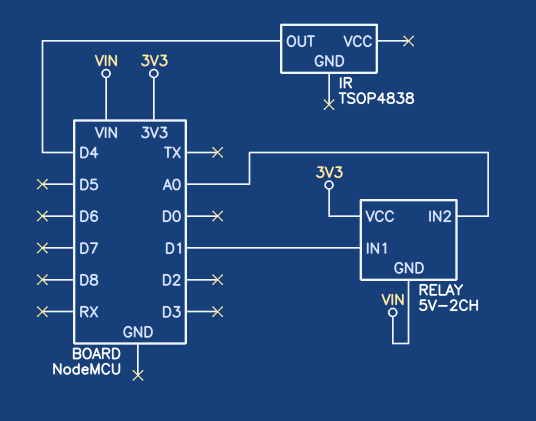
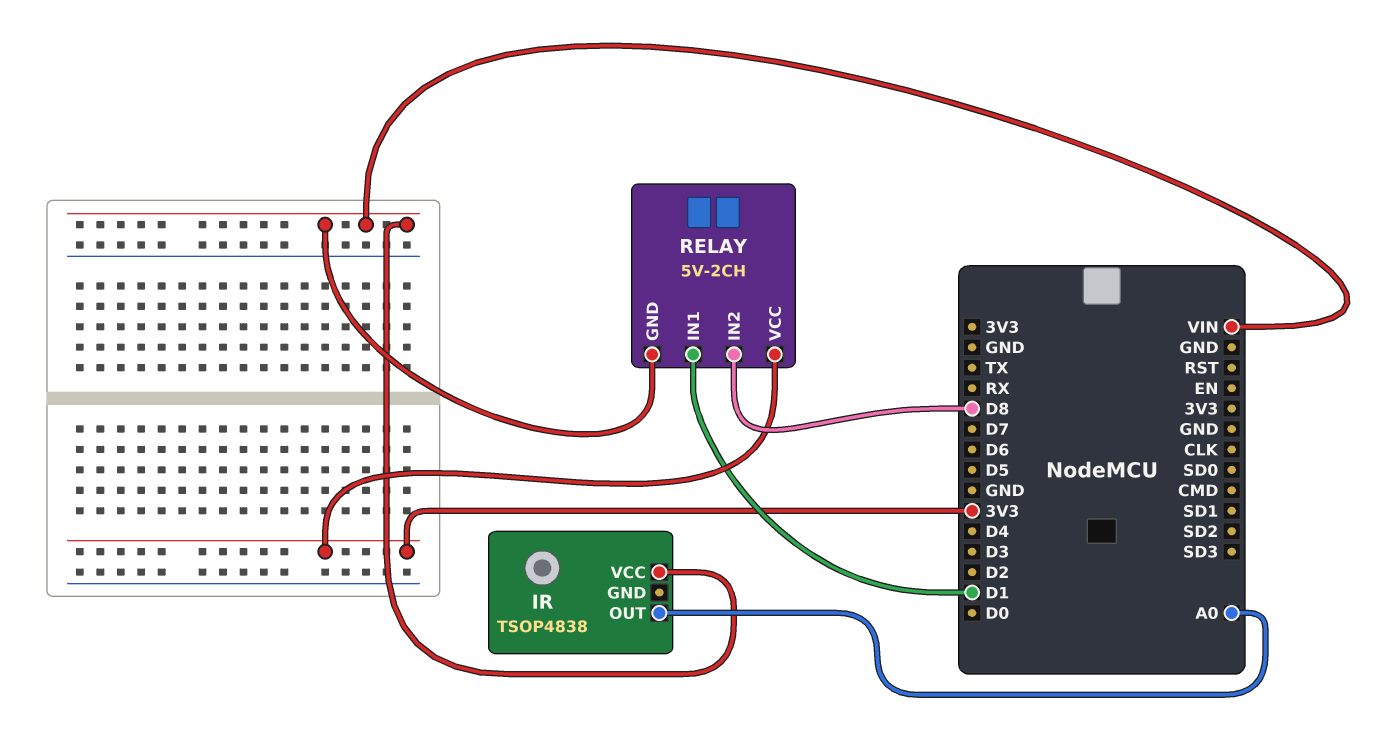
IR pin OUT: D4 -> A0
IR pin VCC: none -> VIN
RELAY pin IN2: A0 -> D8

